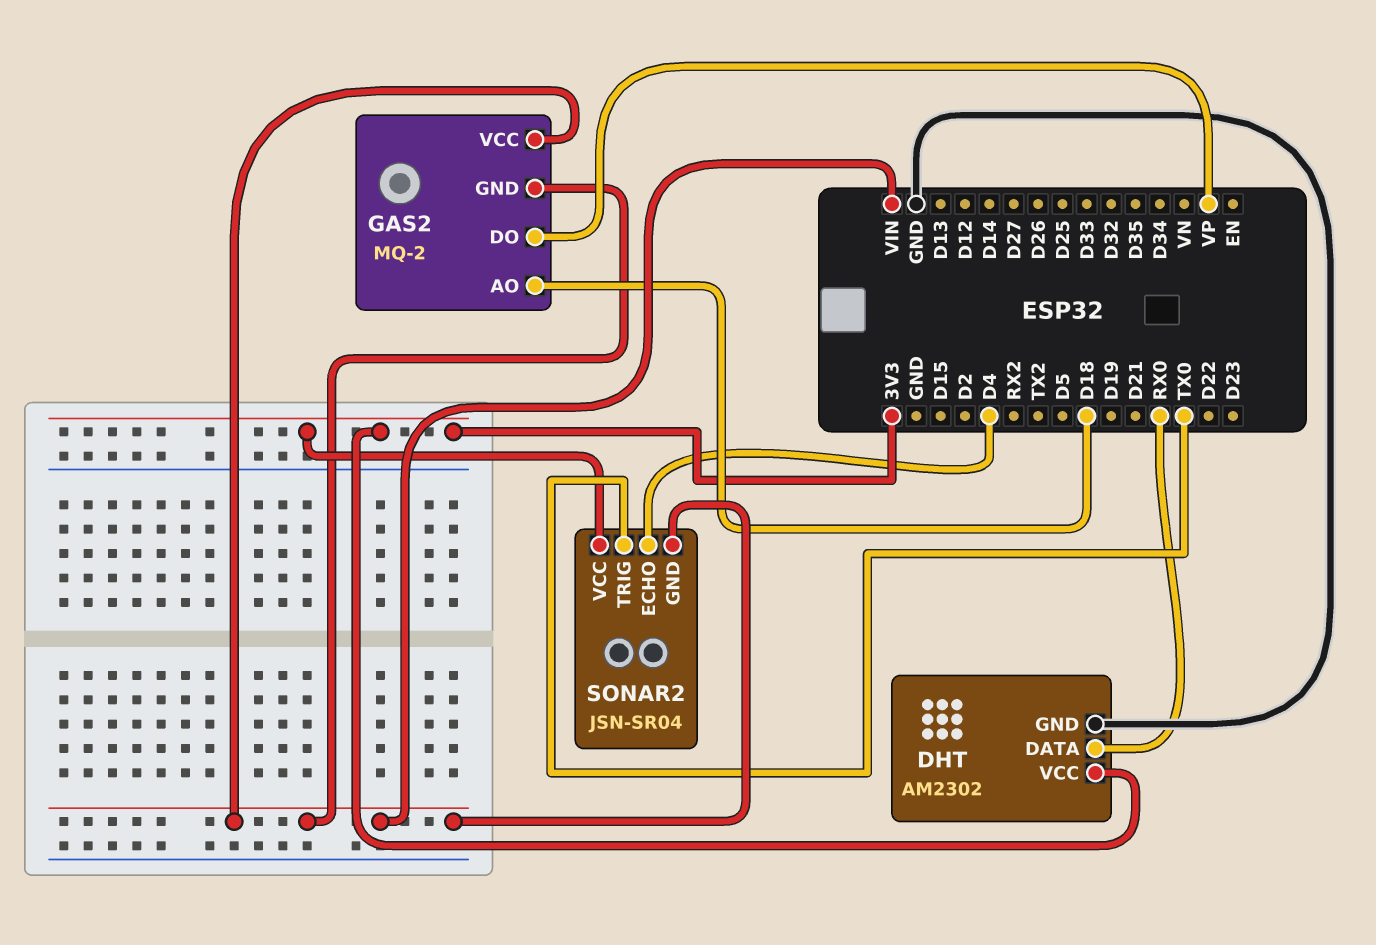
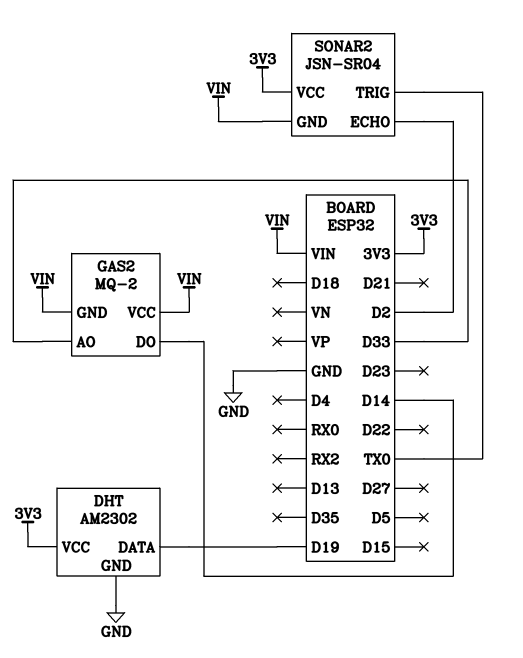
DHT pin DATA: RX0 -> D19
GAS2 pin AO: D18 -> D33
GAS2 pin DO: VP -> D14
SONAR2 pin ECHO: D4 -> D2

